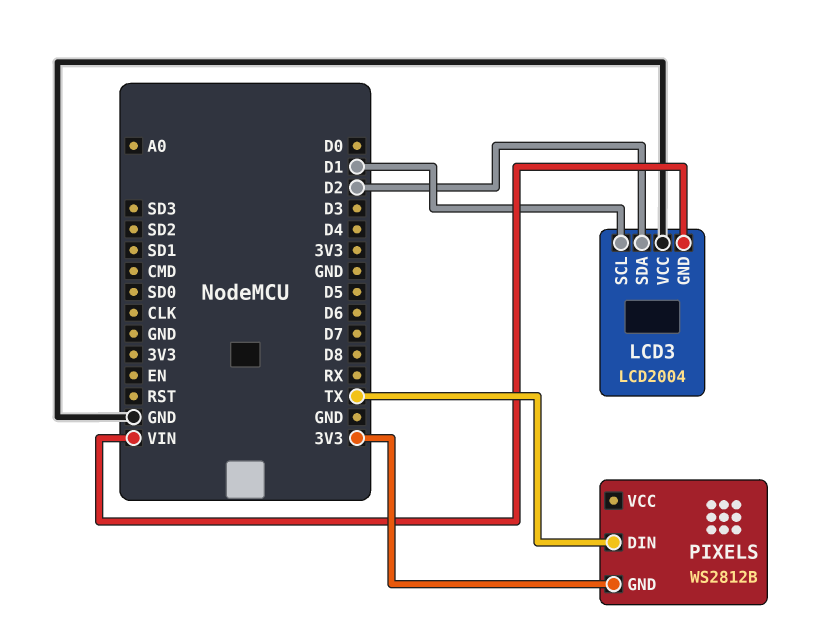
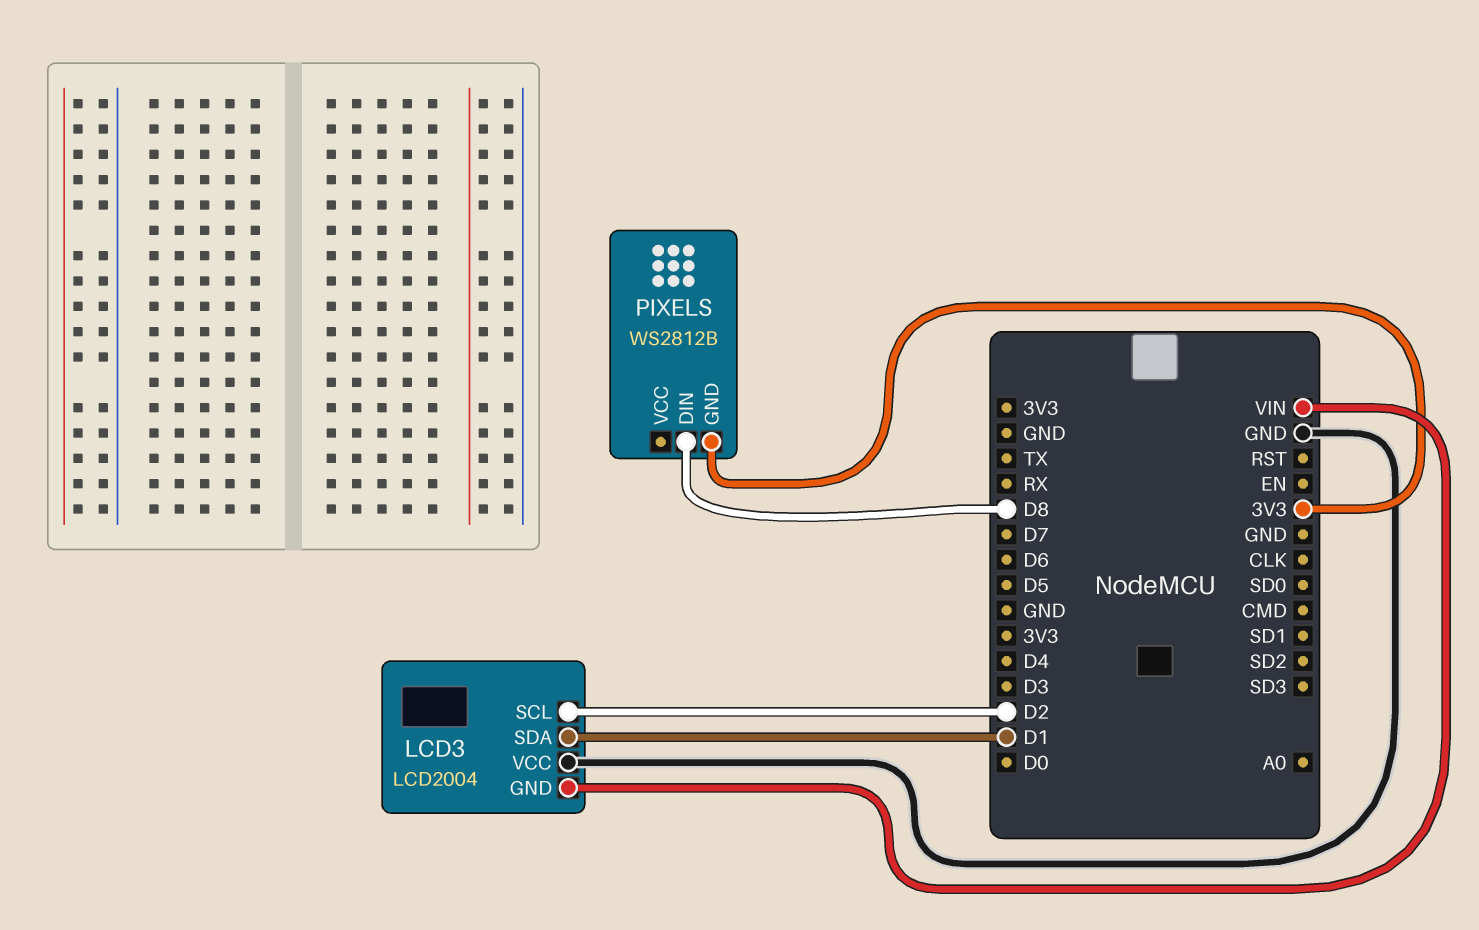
LCD3 pin SCL: D1 -> D2
LCD3 pin SDA: D2 -> D1
PIXELS pin DIN: TX -> D8

